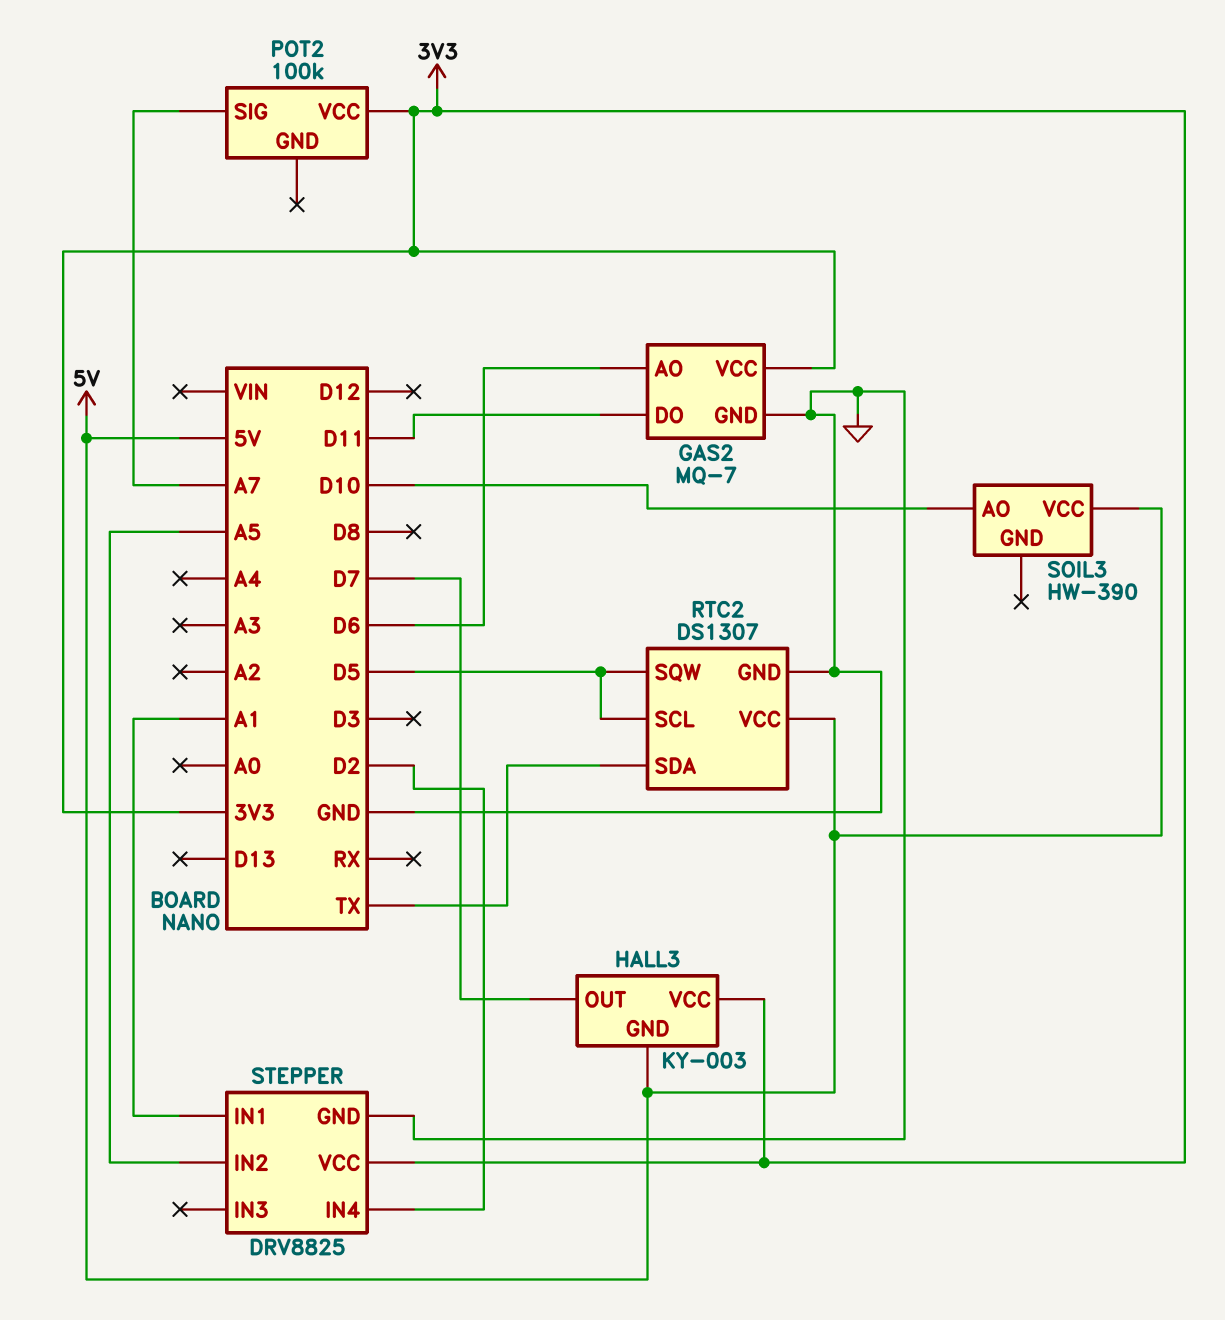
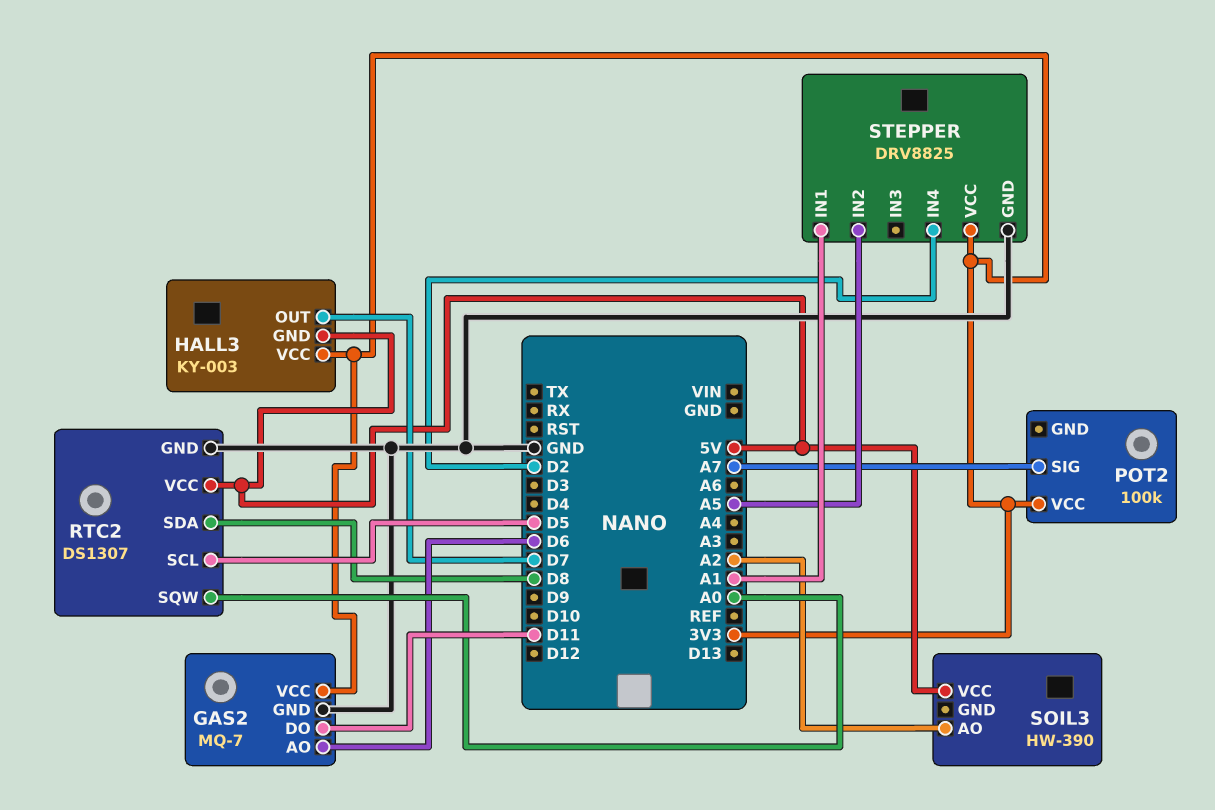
RTC2 pin SDA: TX -> D8
RTC2 pin SQW: D5 -> A0
SOIL3 pin AO: D10 -> A2

